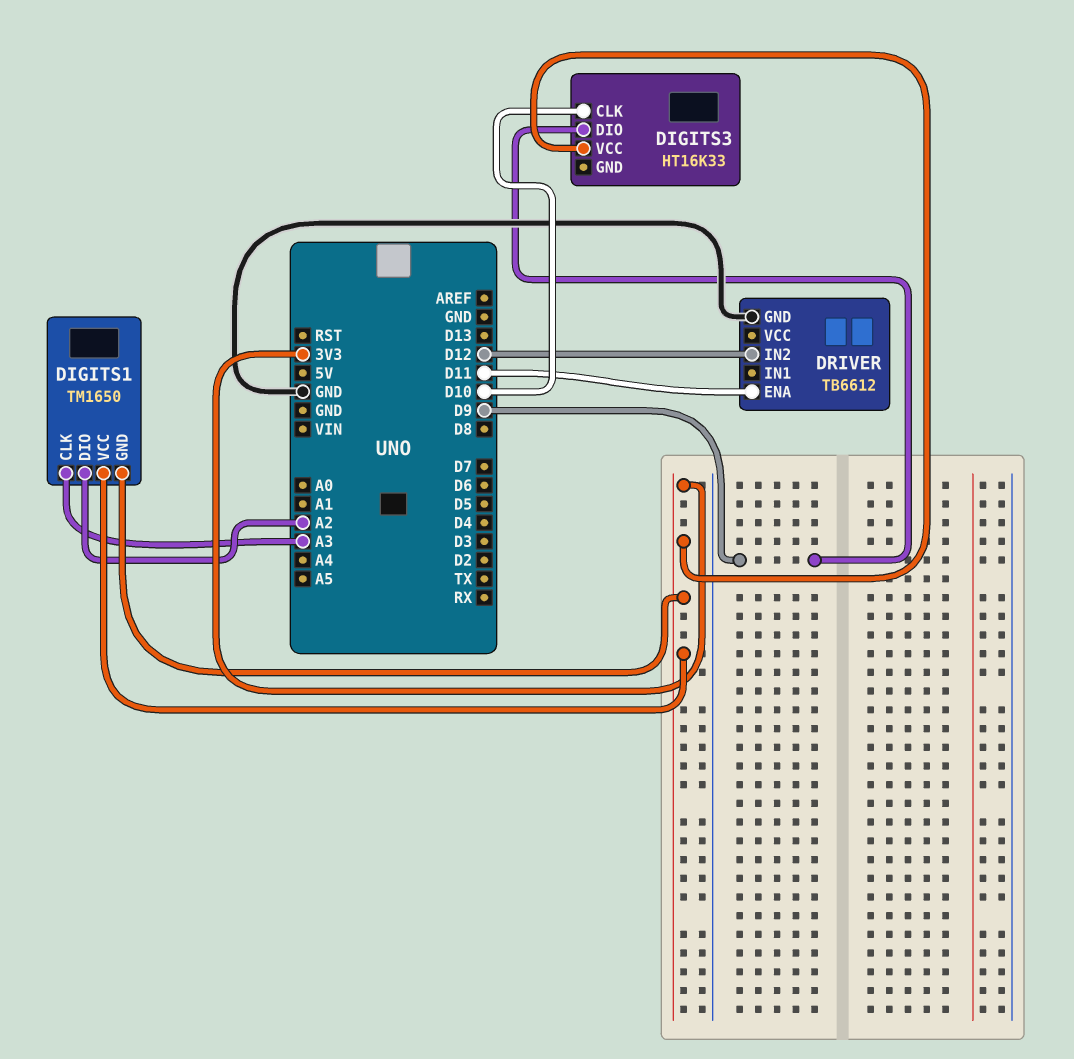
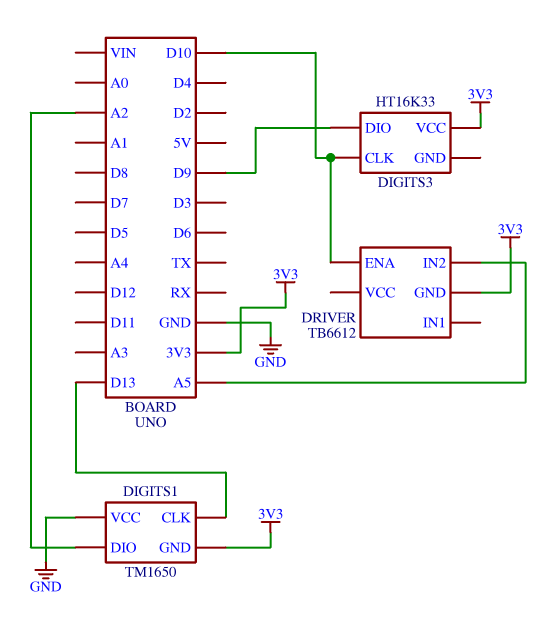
DIGITS1 pin CLK: A3 -> D13
DIGITS1 pin VCC: 3V3 -> GND
DRIVER pin ENA: D11 -> D10
DRIVER pin GND: GND -> 3V3
DRIVER pin IN2: D12 -> A5

